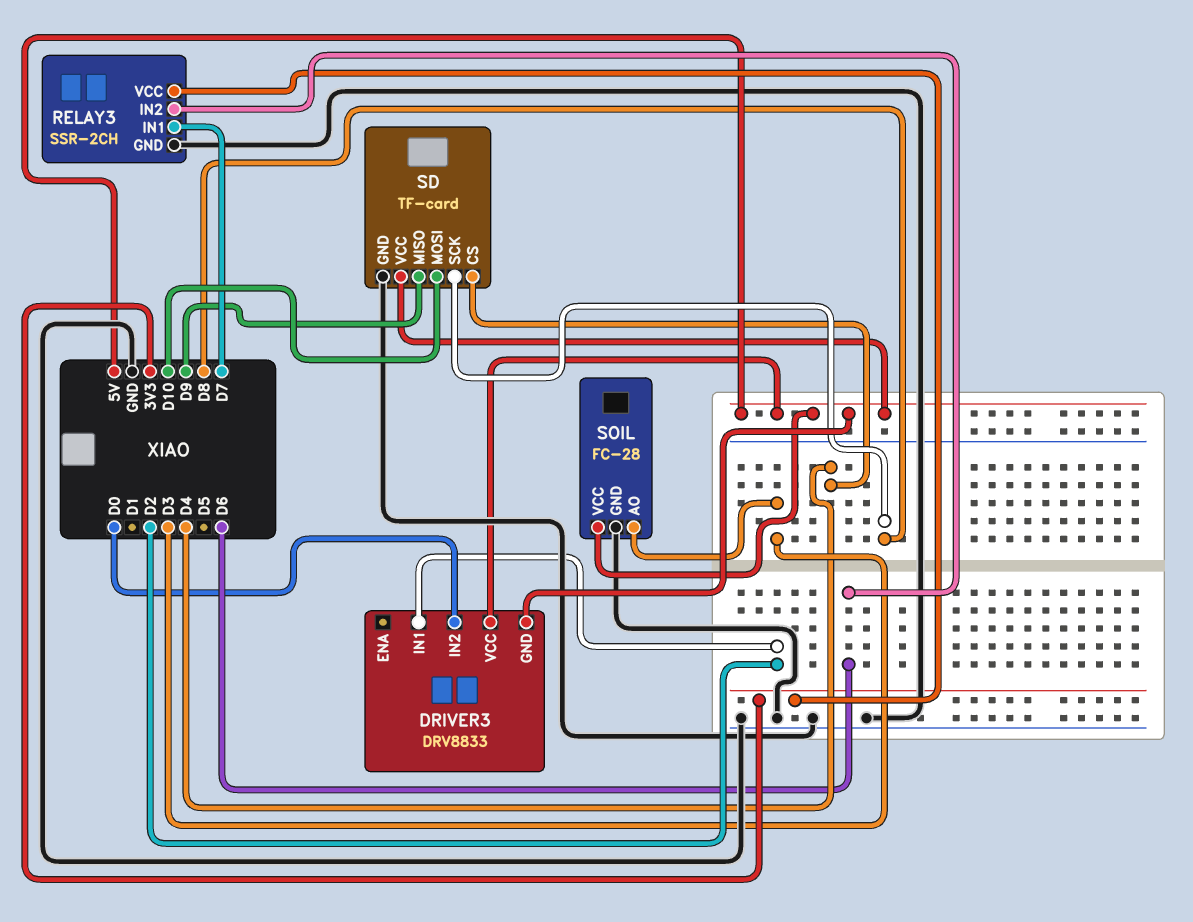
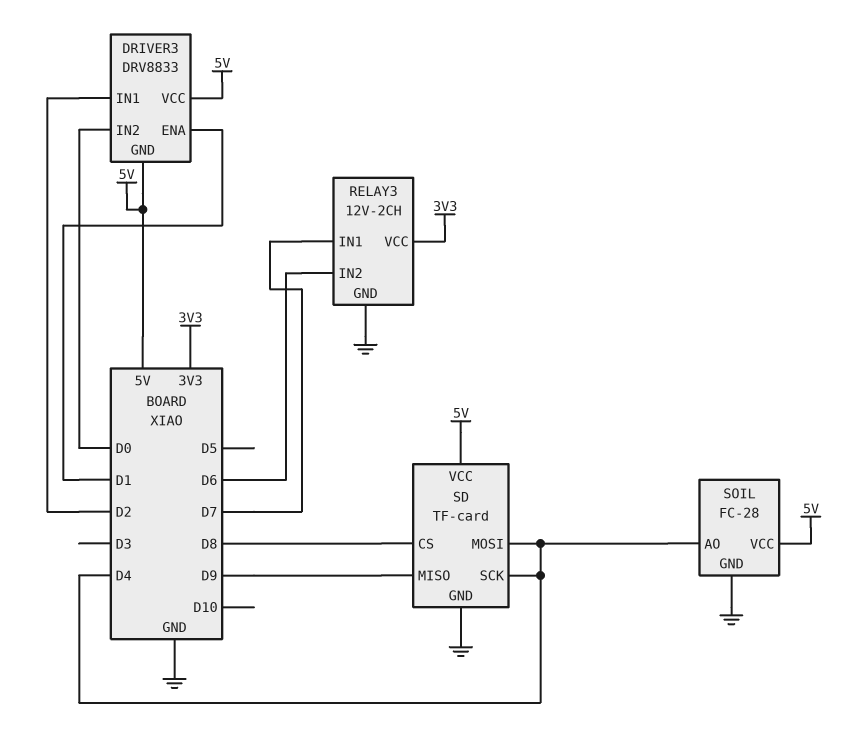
DRIVER3 pin ENA: none -> D1
RELAY3: SSR-2CH -> 12V-2CH
SD pin CS: D4 -> D8
SD pin MOSI: D10 -> D4
SD pin SCK: D8 -> D4
SOIL pin AO: D3 -> D4

